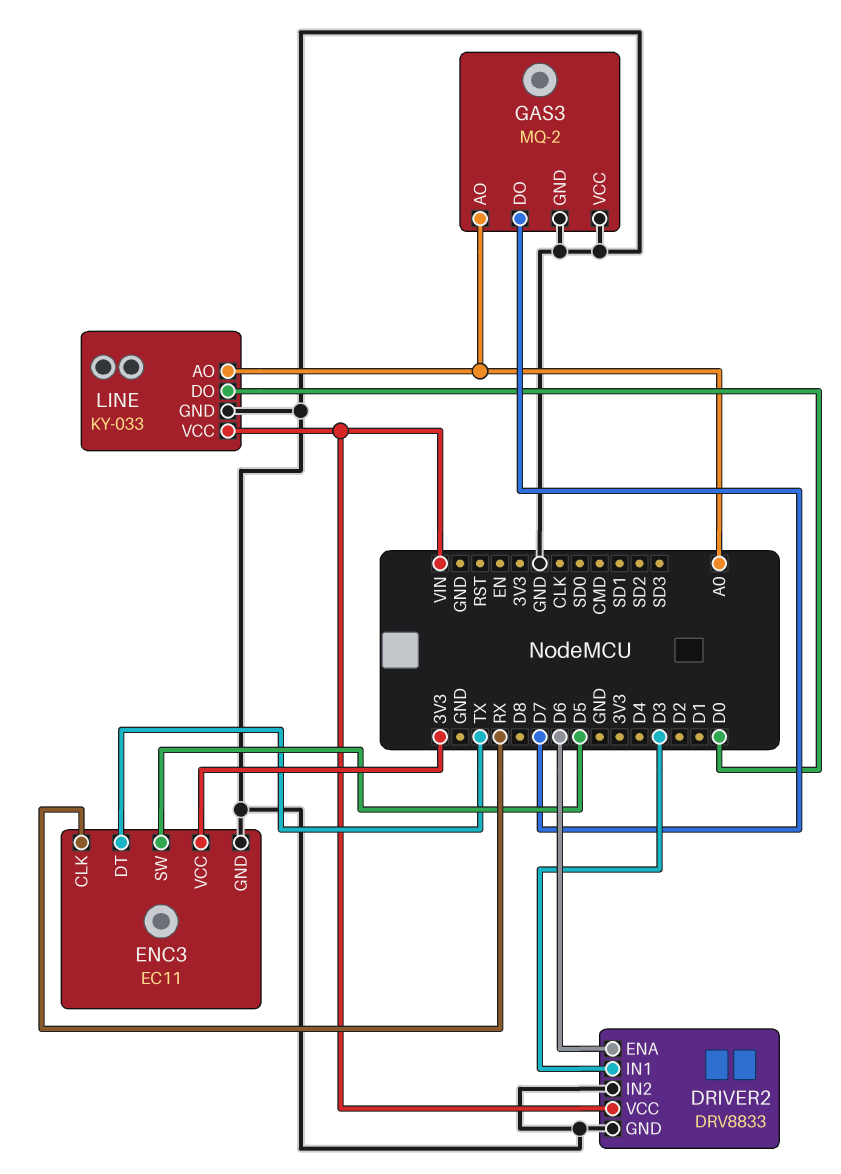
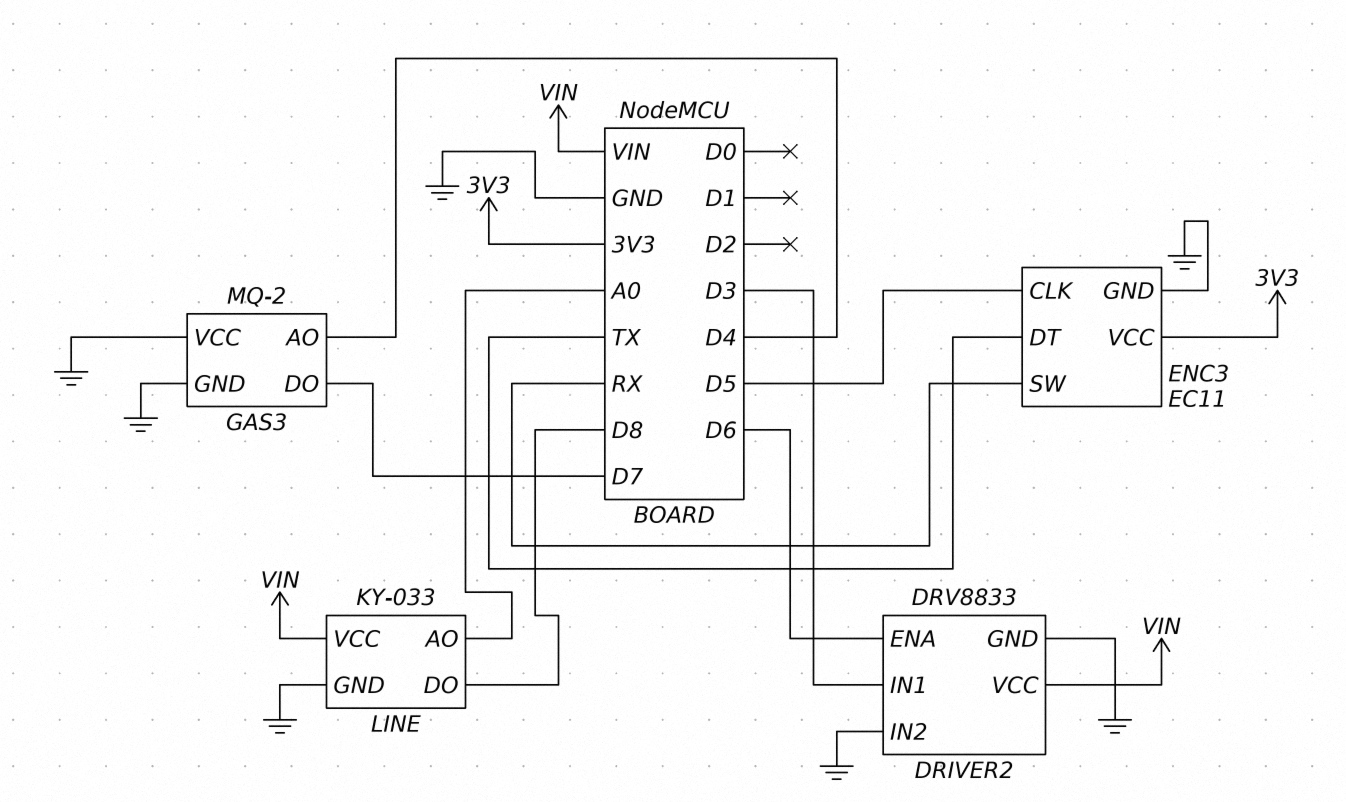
ENC3 pin CLK: RX -> D5
ENC3 pin SW: D5 -> RX
GAS3 pin AO: A0 -> D4
LINE pin DO: D0 -> D8

